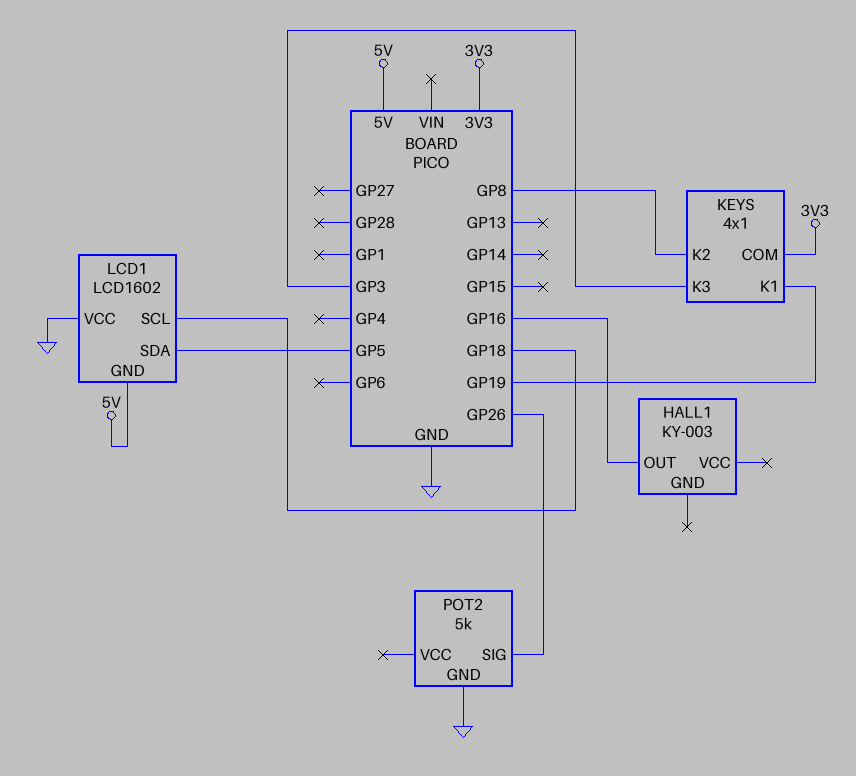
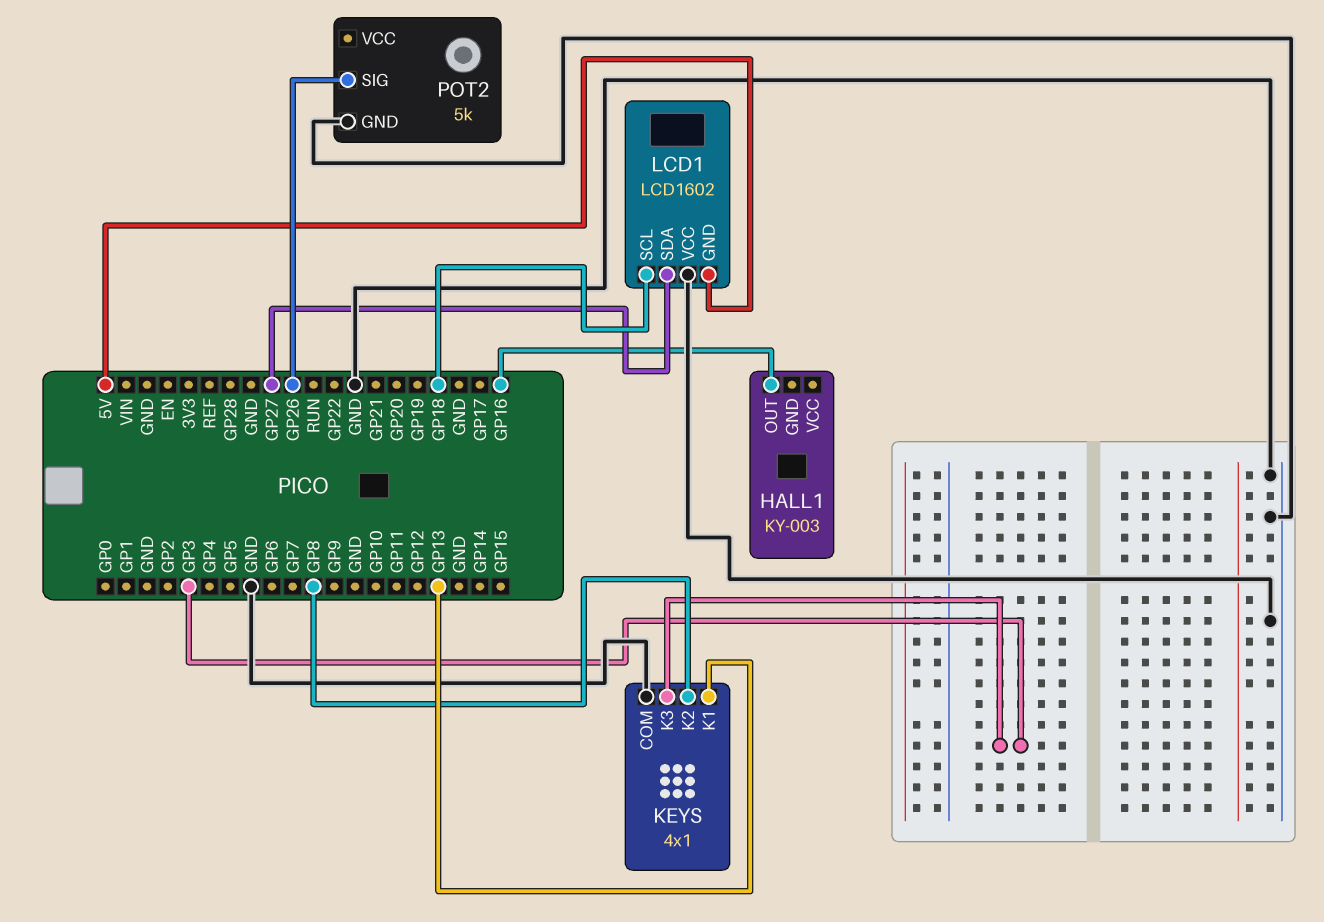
KEYS pin COM: 3V3 -> GND
KEYS pin K1: GP19 -> GP13
LCD1 pin SDA: GP5 -> GP27

